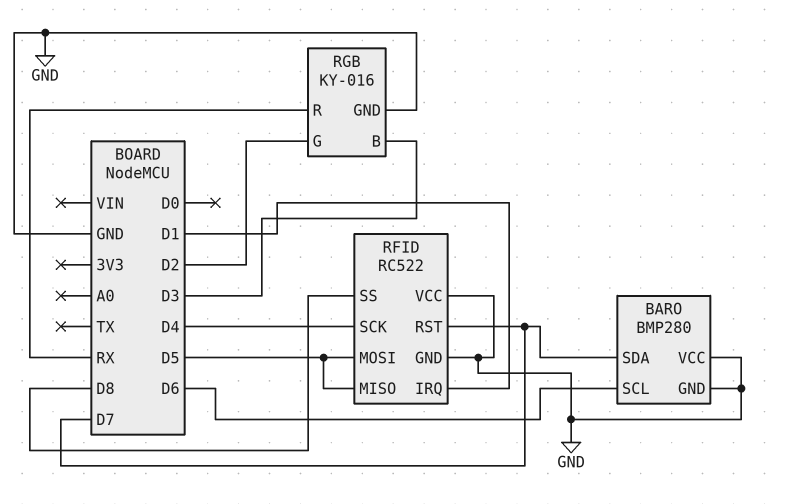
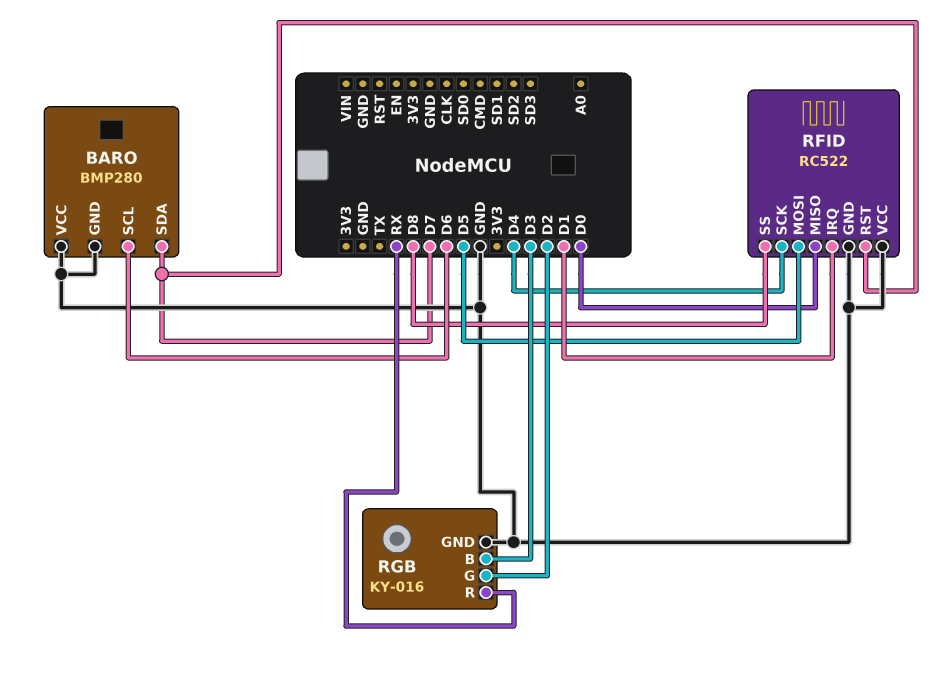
RFID pin MISO: D5 -> D0

